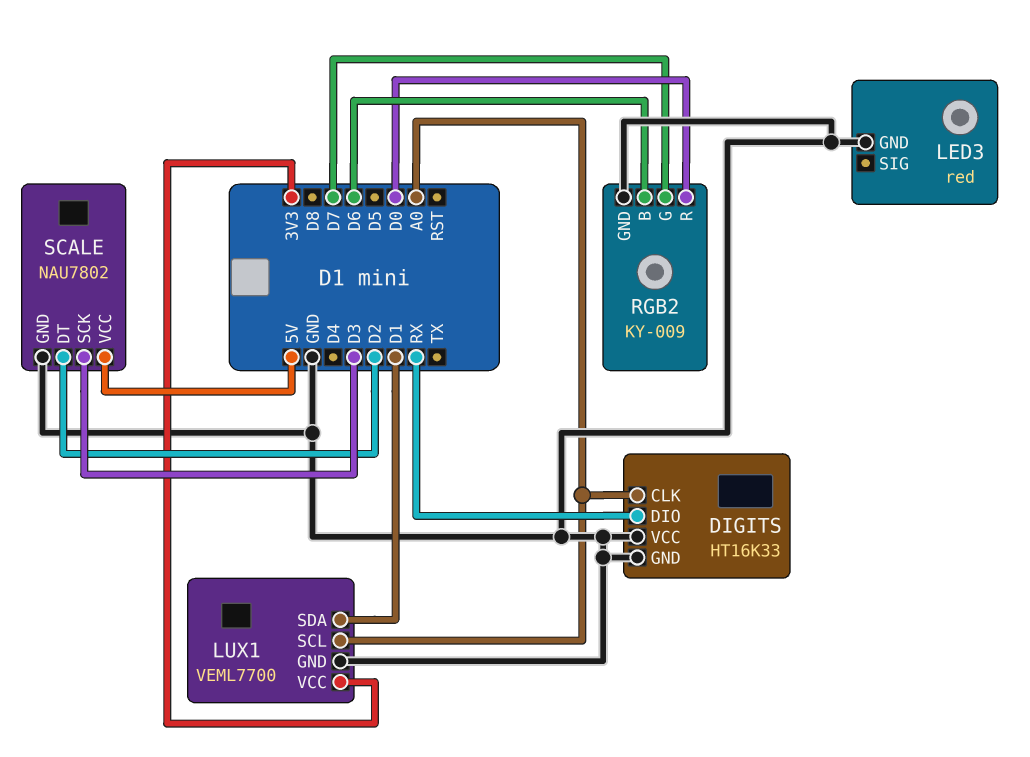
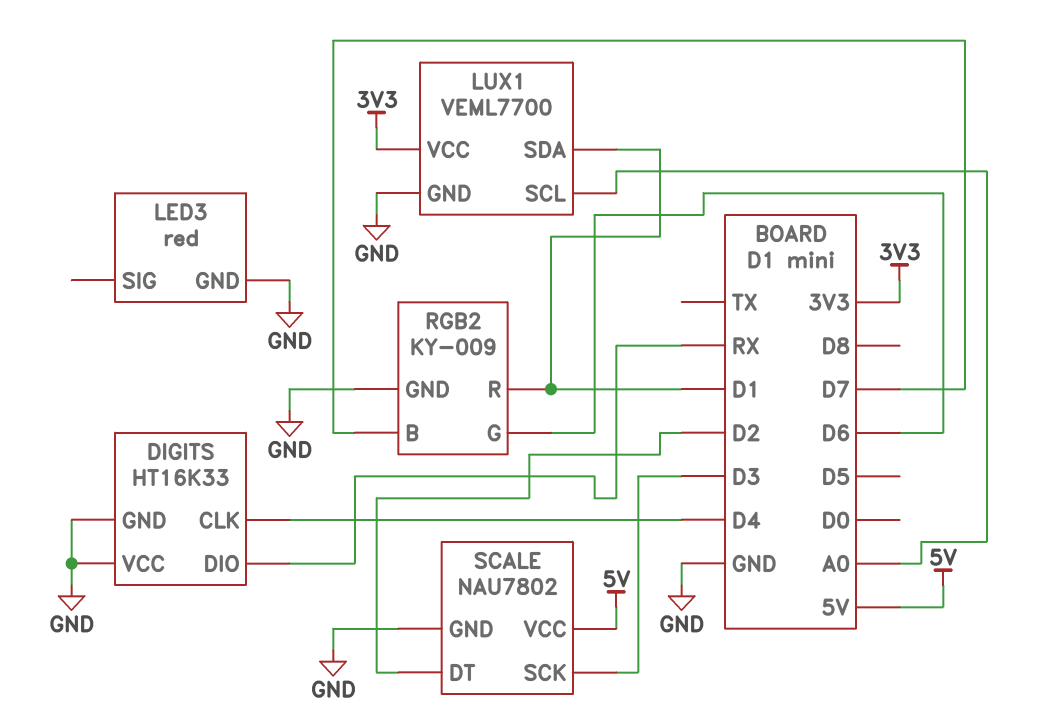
DIGITS pin CLK: A0 -> D4
RGB2 pin B: D6 -> D7
RGB2 pin G: D7 -> D6
RGB2 pin R: D0 -> D1

